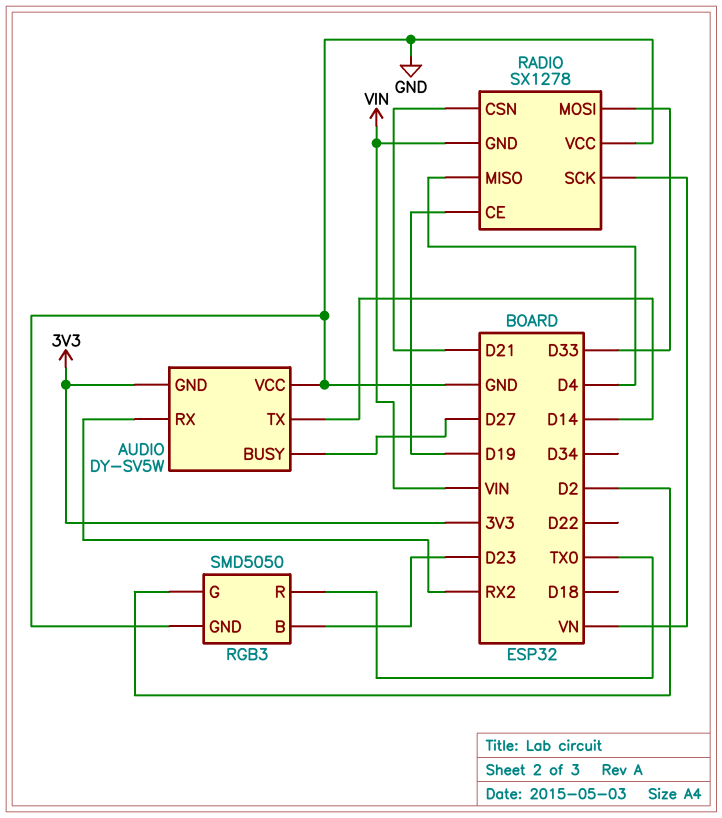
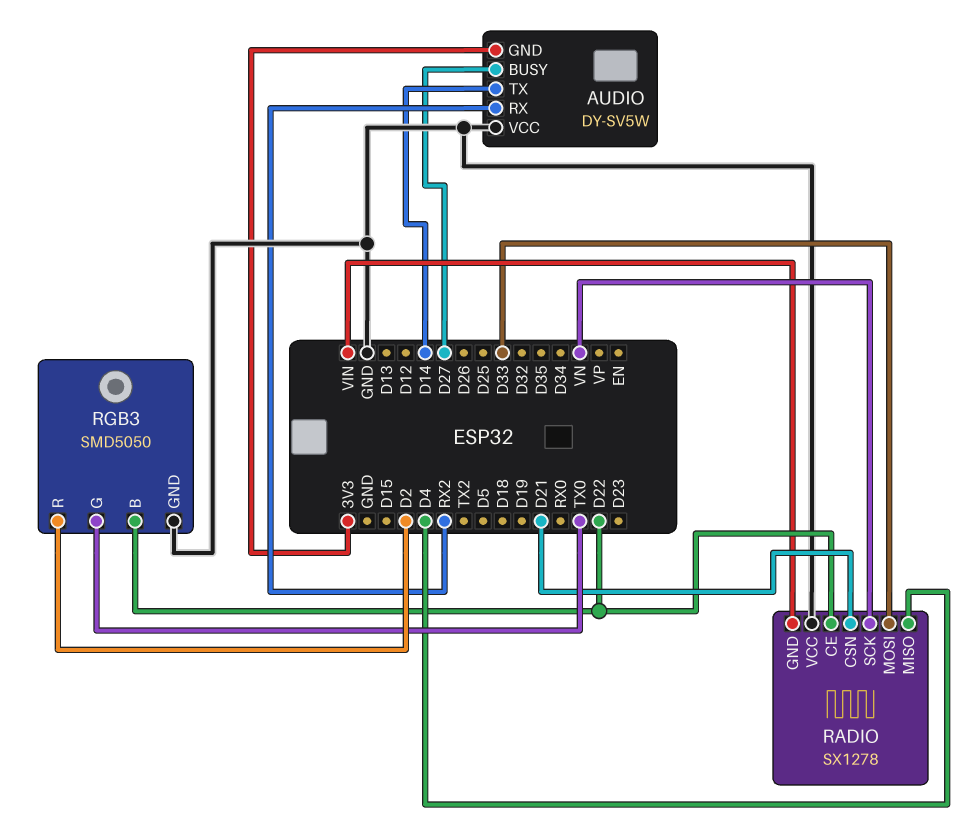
RADIO pin CE: D19 -> D22
RGB3 pin B: D23 -> D22
RGB3 pin G: D2 -> TX0
RGB3 pin R: TX0 -> D2

